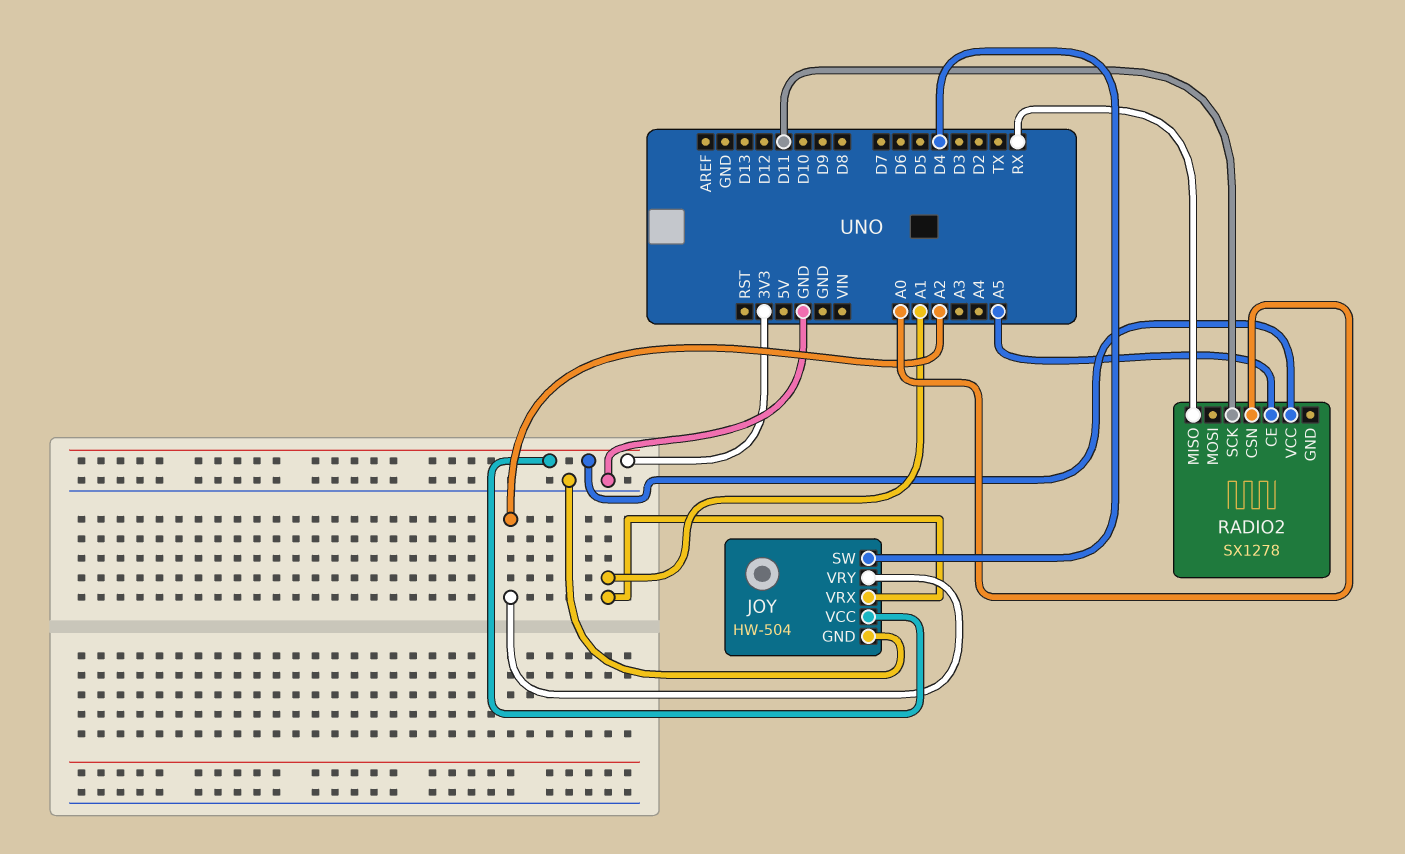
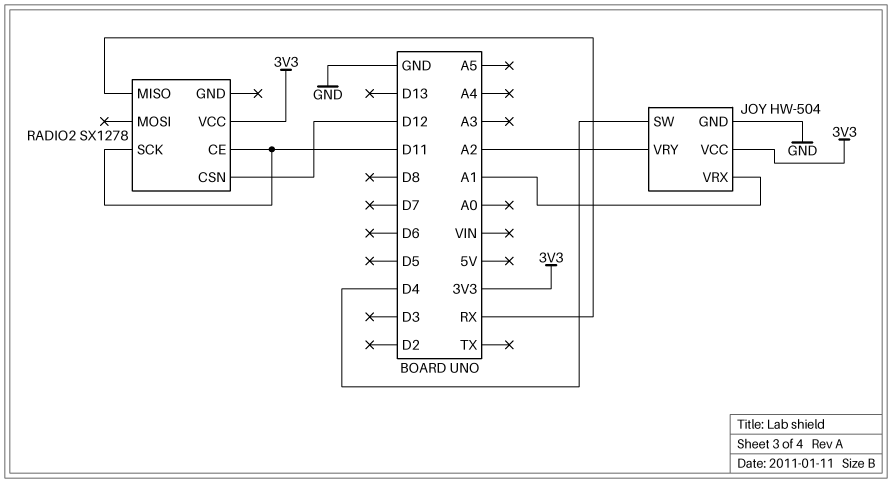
RADIO2 pin CE: A5 -> D11
RADIO2 pin CSN: A0 -> D12

